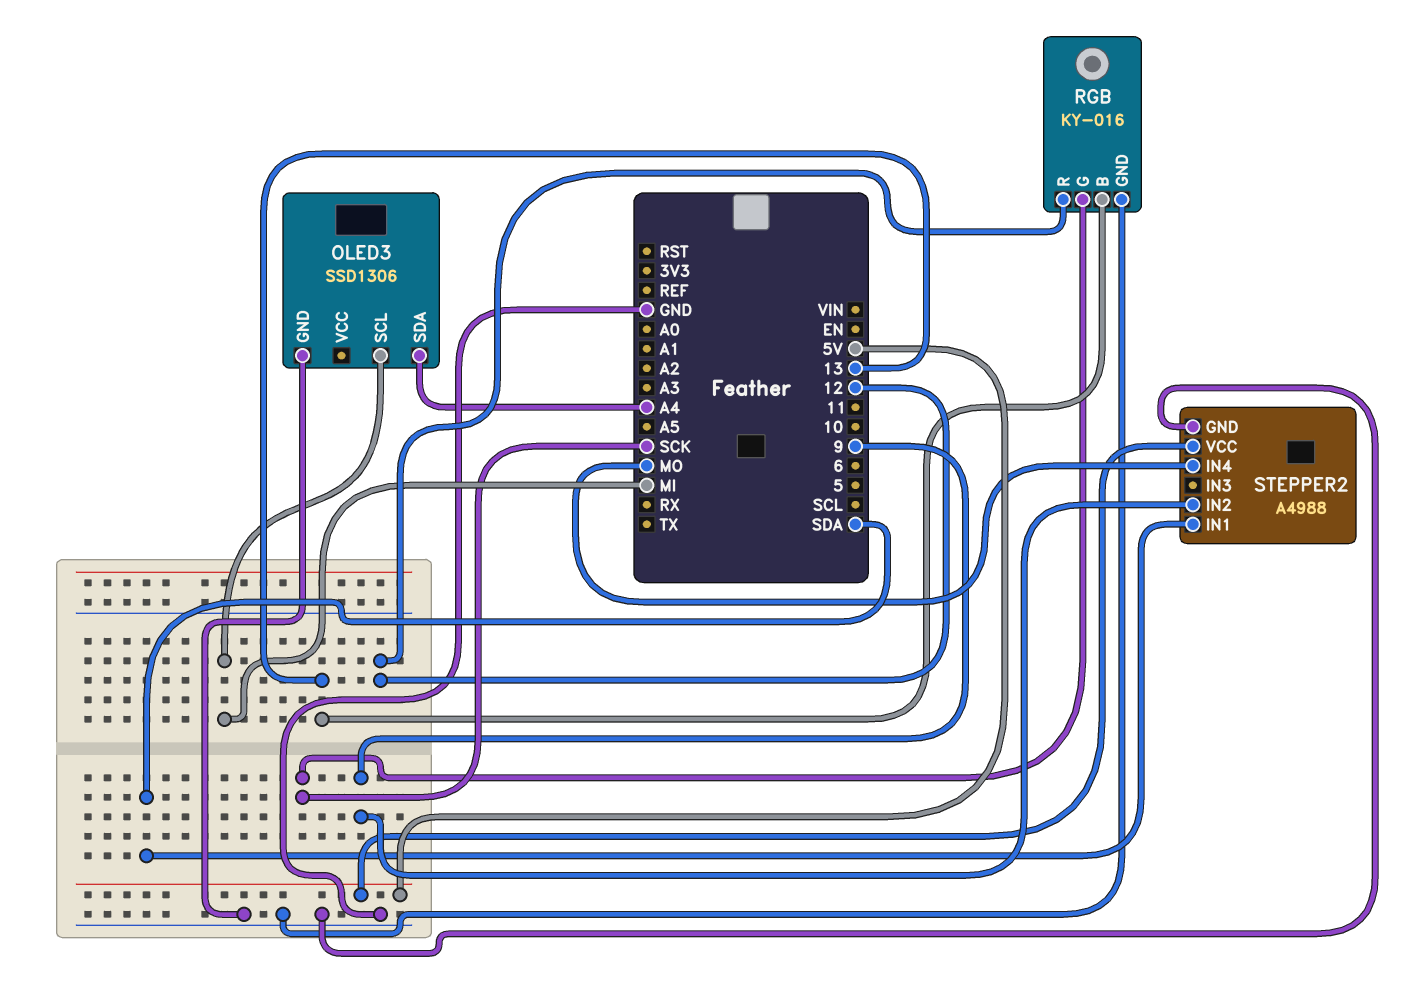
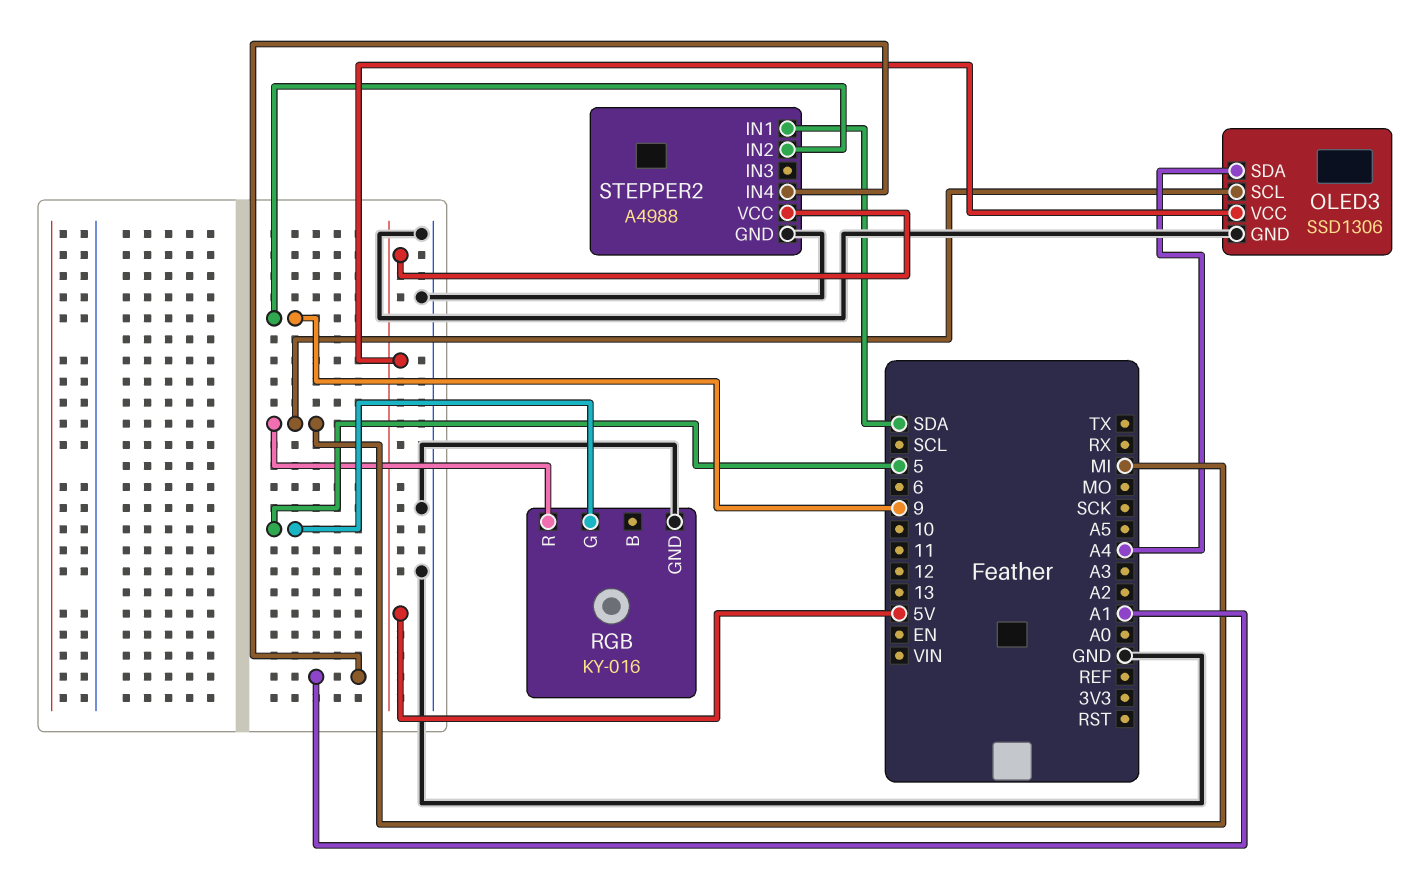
OLED3 pin VCC: none -> 5V
RGB pin B: 13 -> none
RGB pin G: SCK -> 5
RGB pin R: 12 -> MI
STEPPER2 pin IN4: MO -> A1

